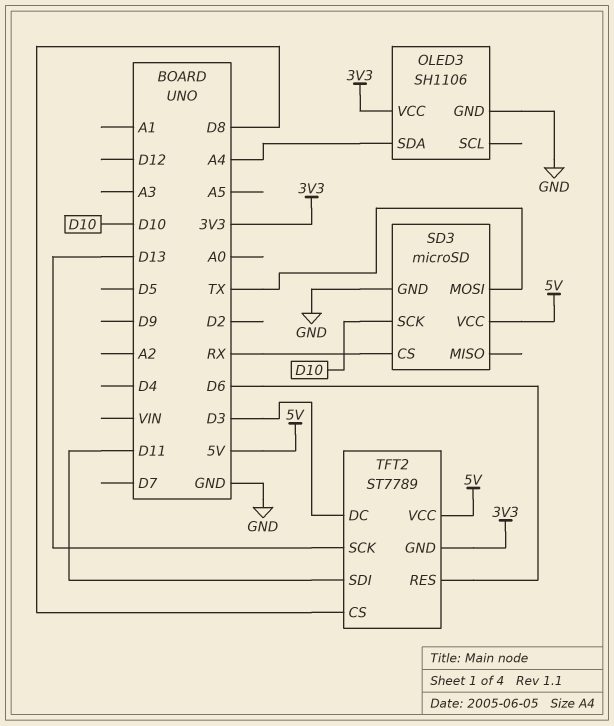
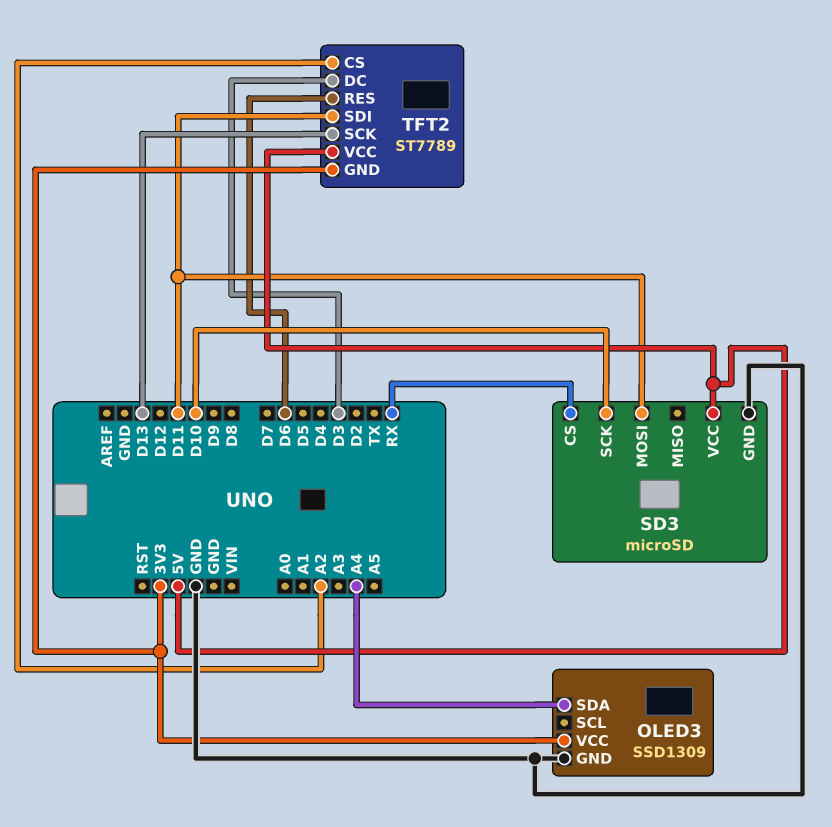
OLED3: SH1106 -> SSD1309
SD3 pin MOSI: TX -> D11
TFT2 pin CS: D8 -> A2

